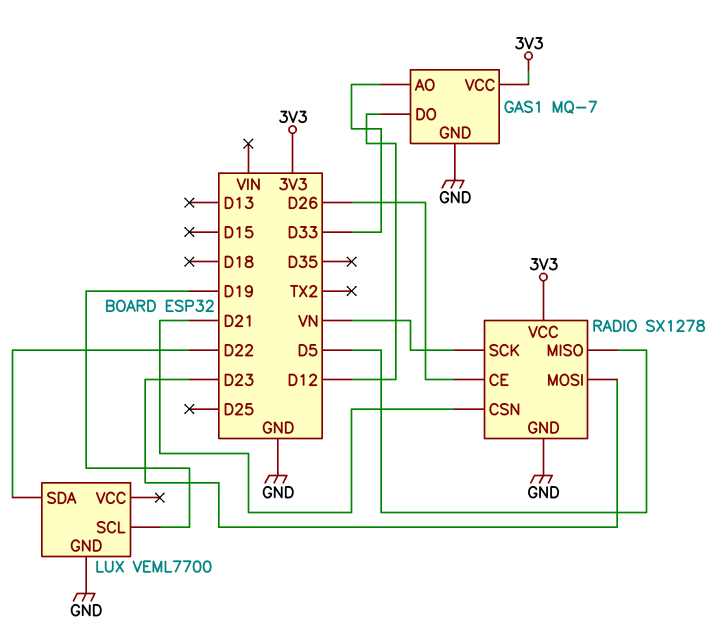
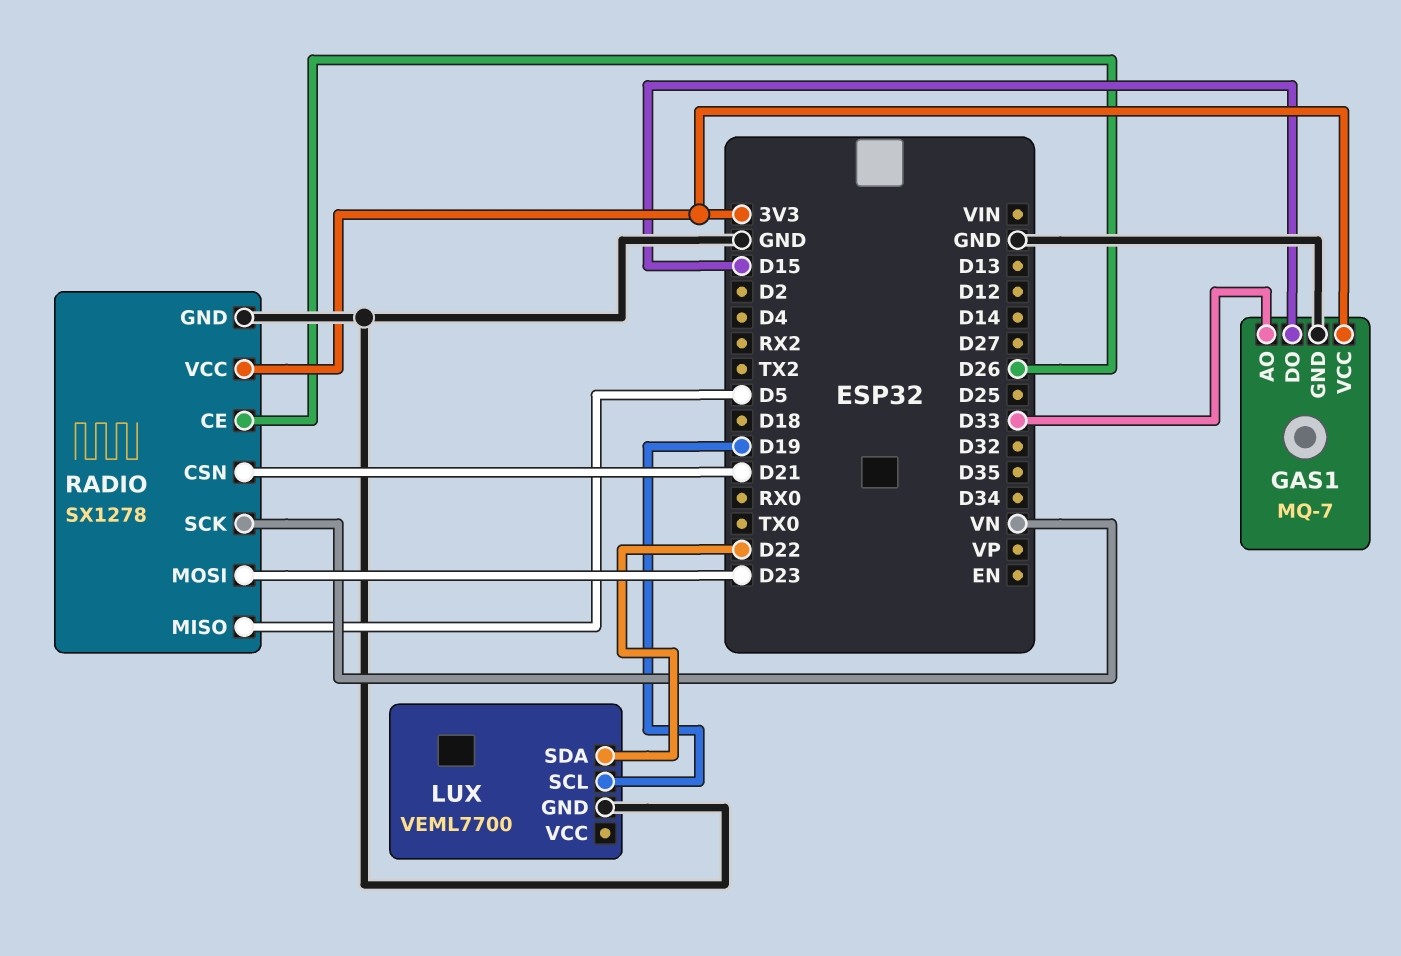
GAS1 pin DO: D12 -> D15

